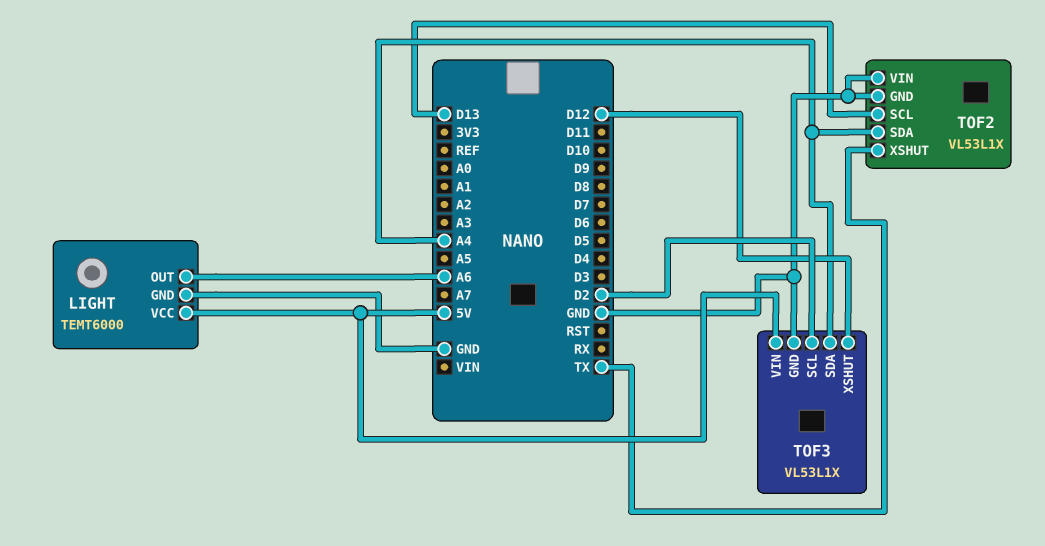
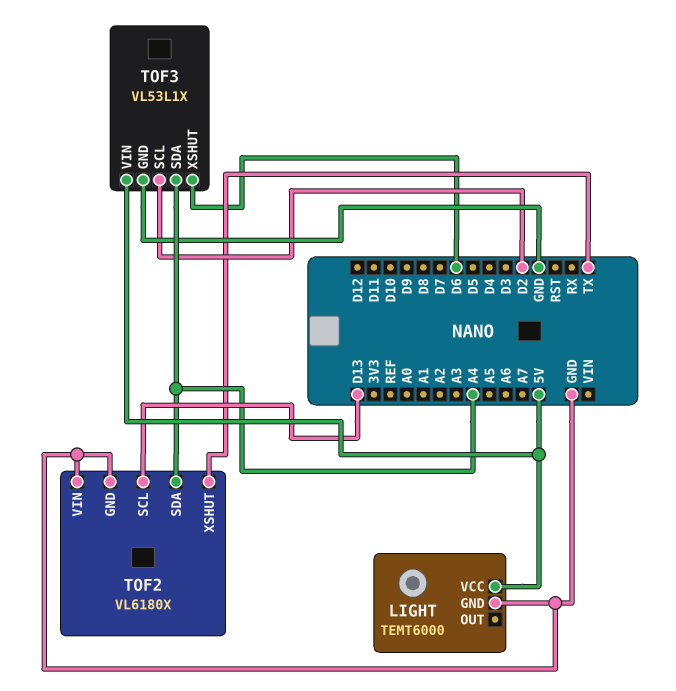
LIGHT pin OUT: A6 -> none
TOF2: VL53L1X -> VL6180X
TOF3 pin XSHUT: D12 -> D6

